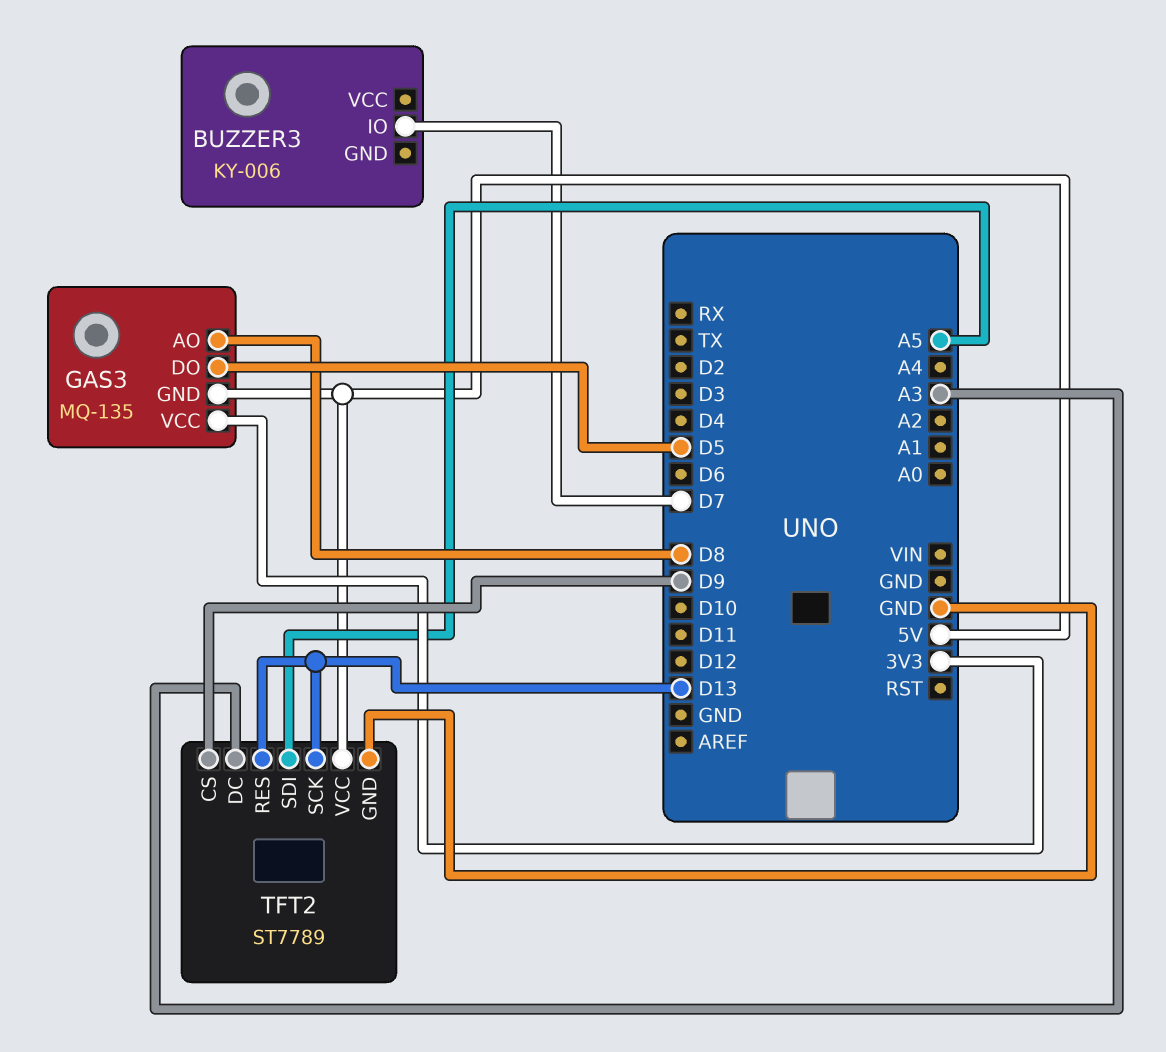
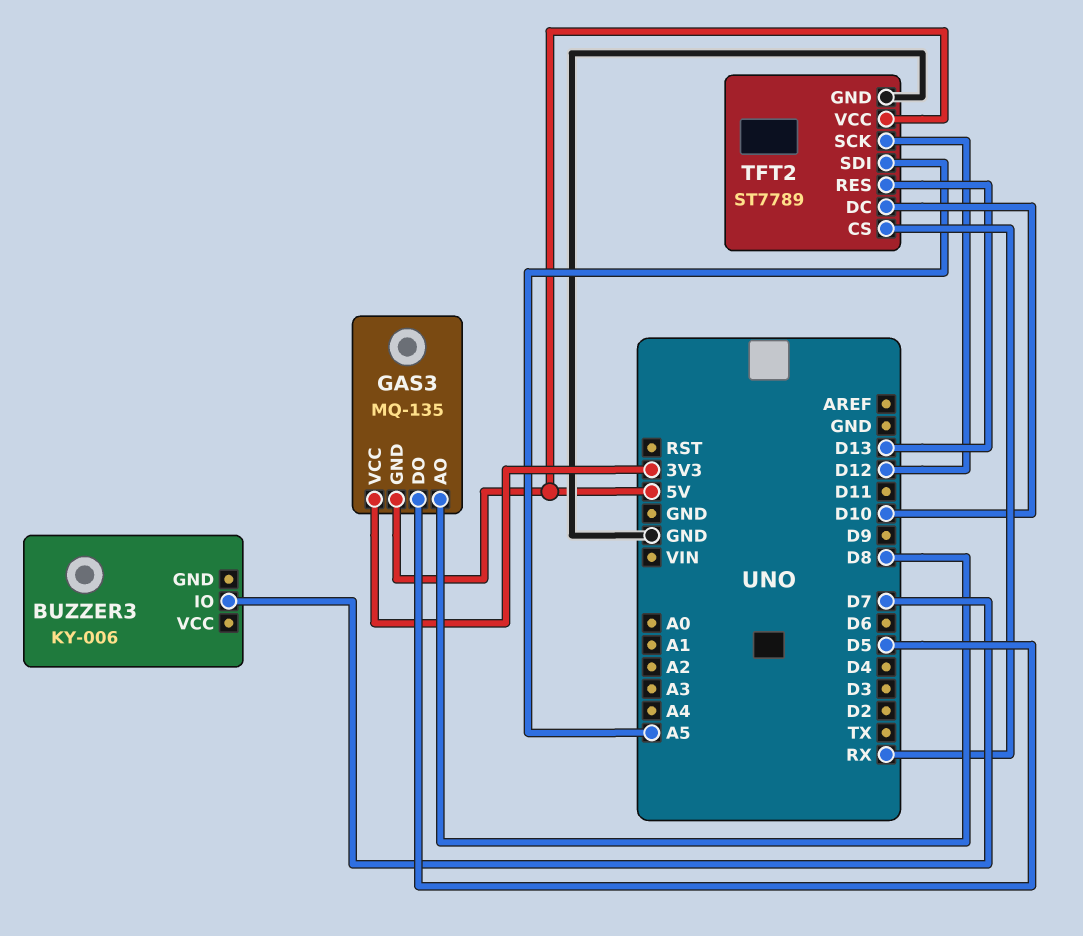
TFT2 pin CS: D9 -> RX
TFT2 pin DC: A3 -> D10
TFT2 pin SCK: D13 -> D12

